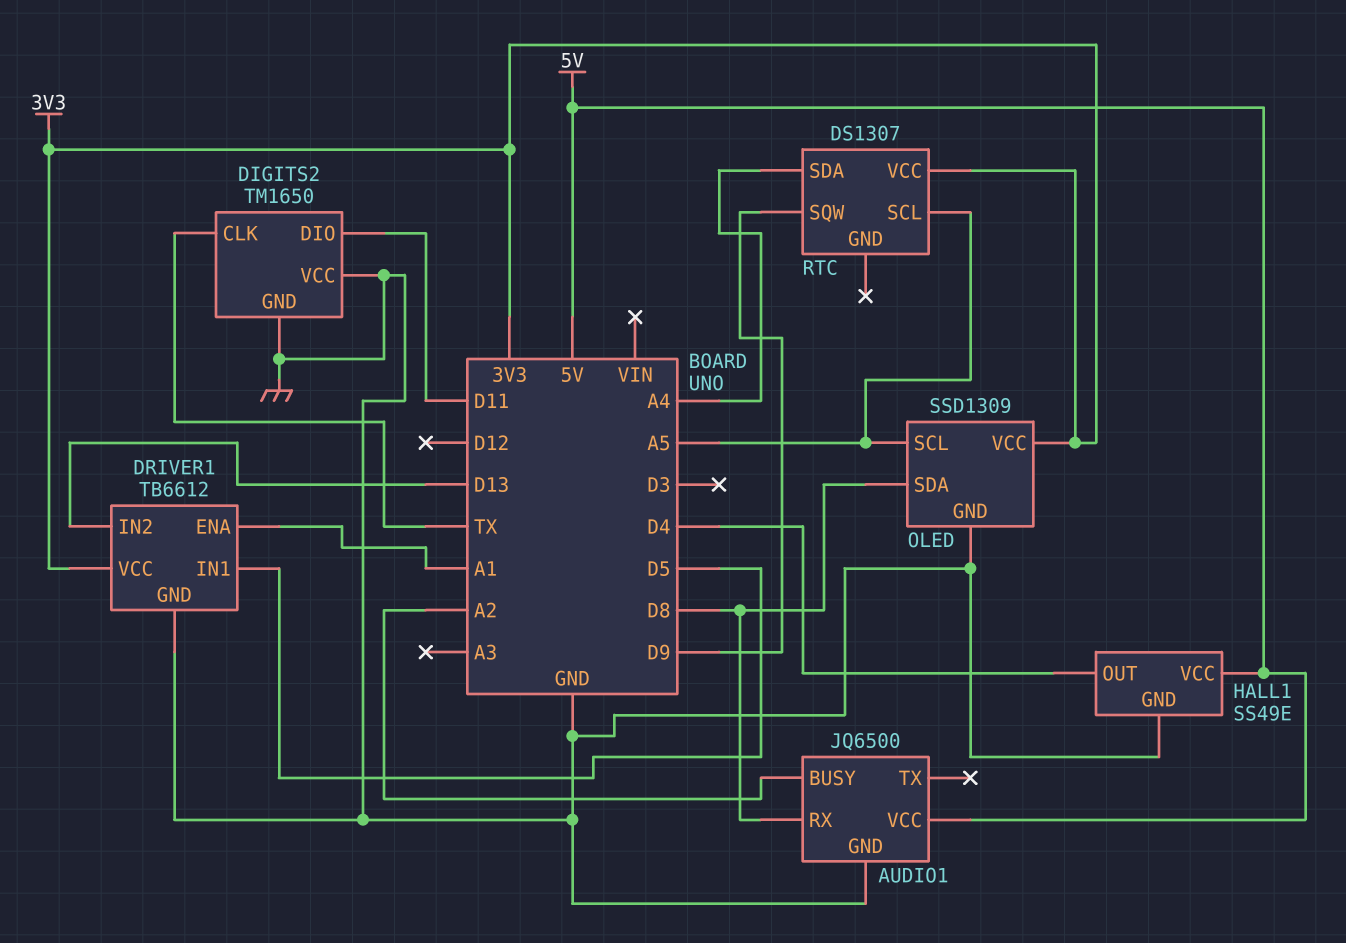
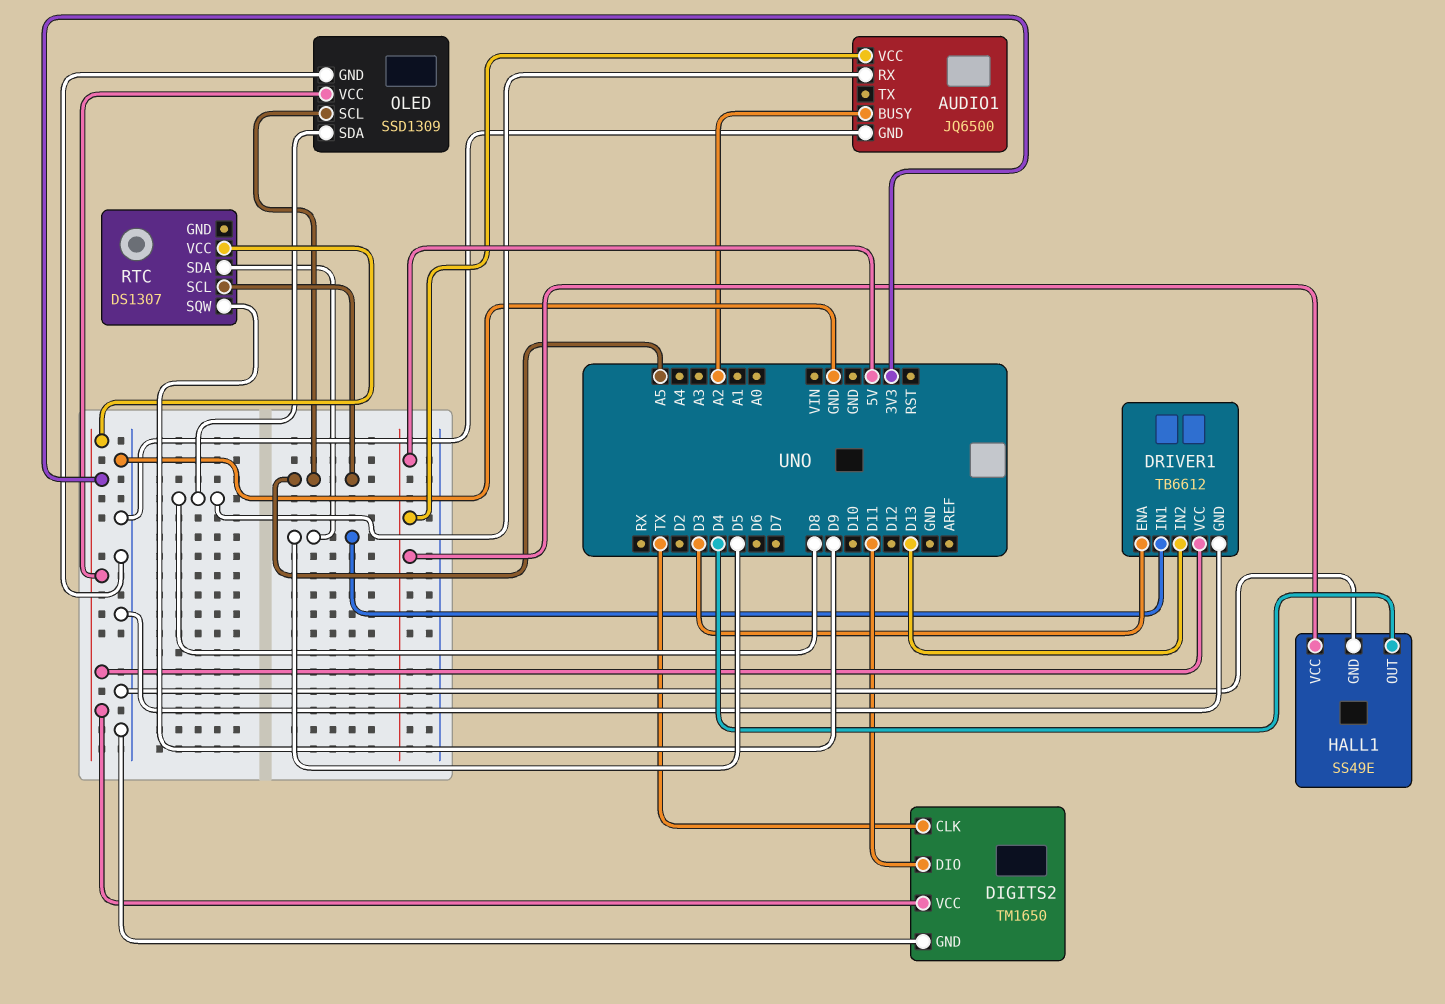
DIGITS2 pin VCC: GND -> 3V3
DRIVER1 pin ENA: A1 -> D3
RTC pin SDA: A4 -> D5

